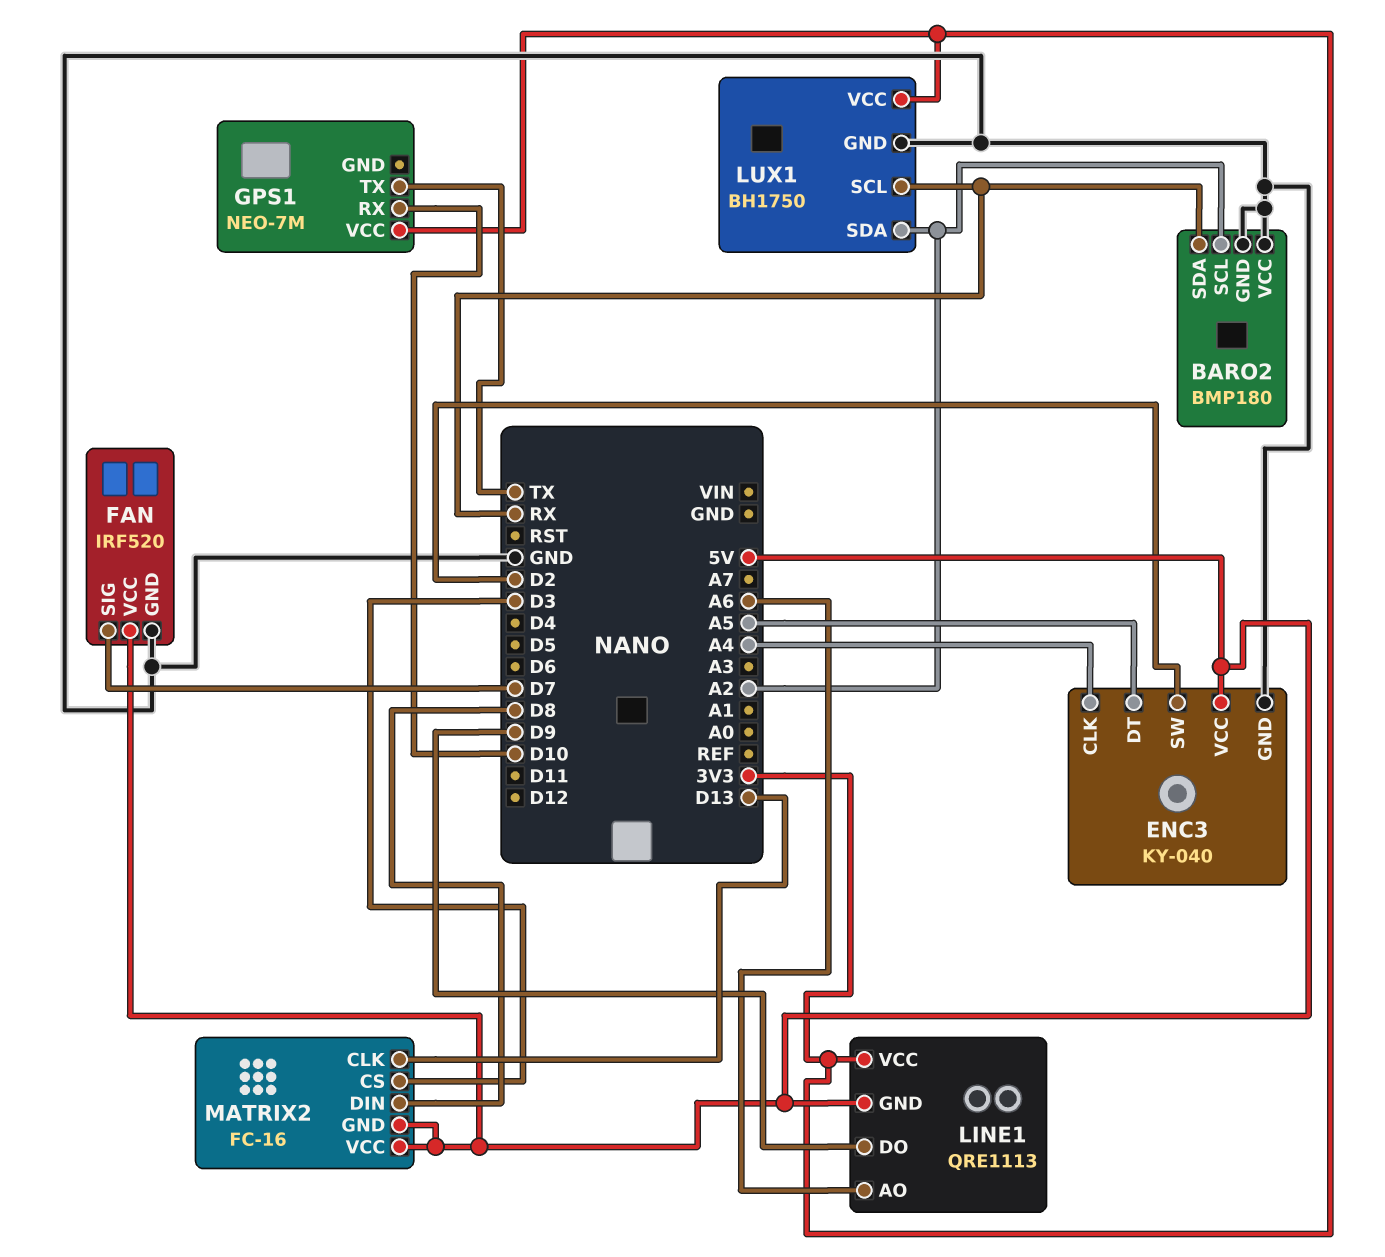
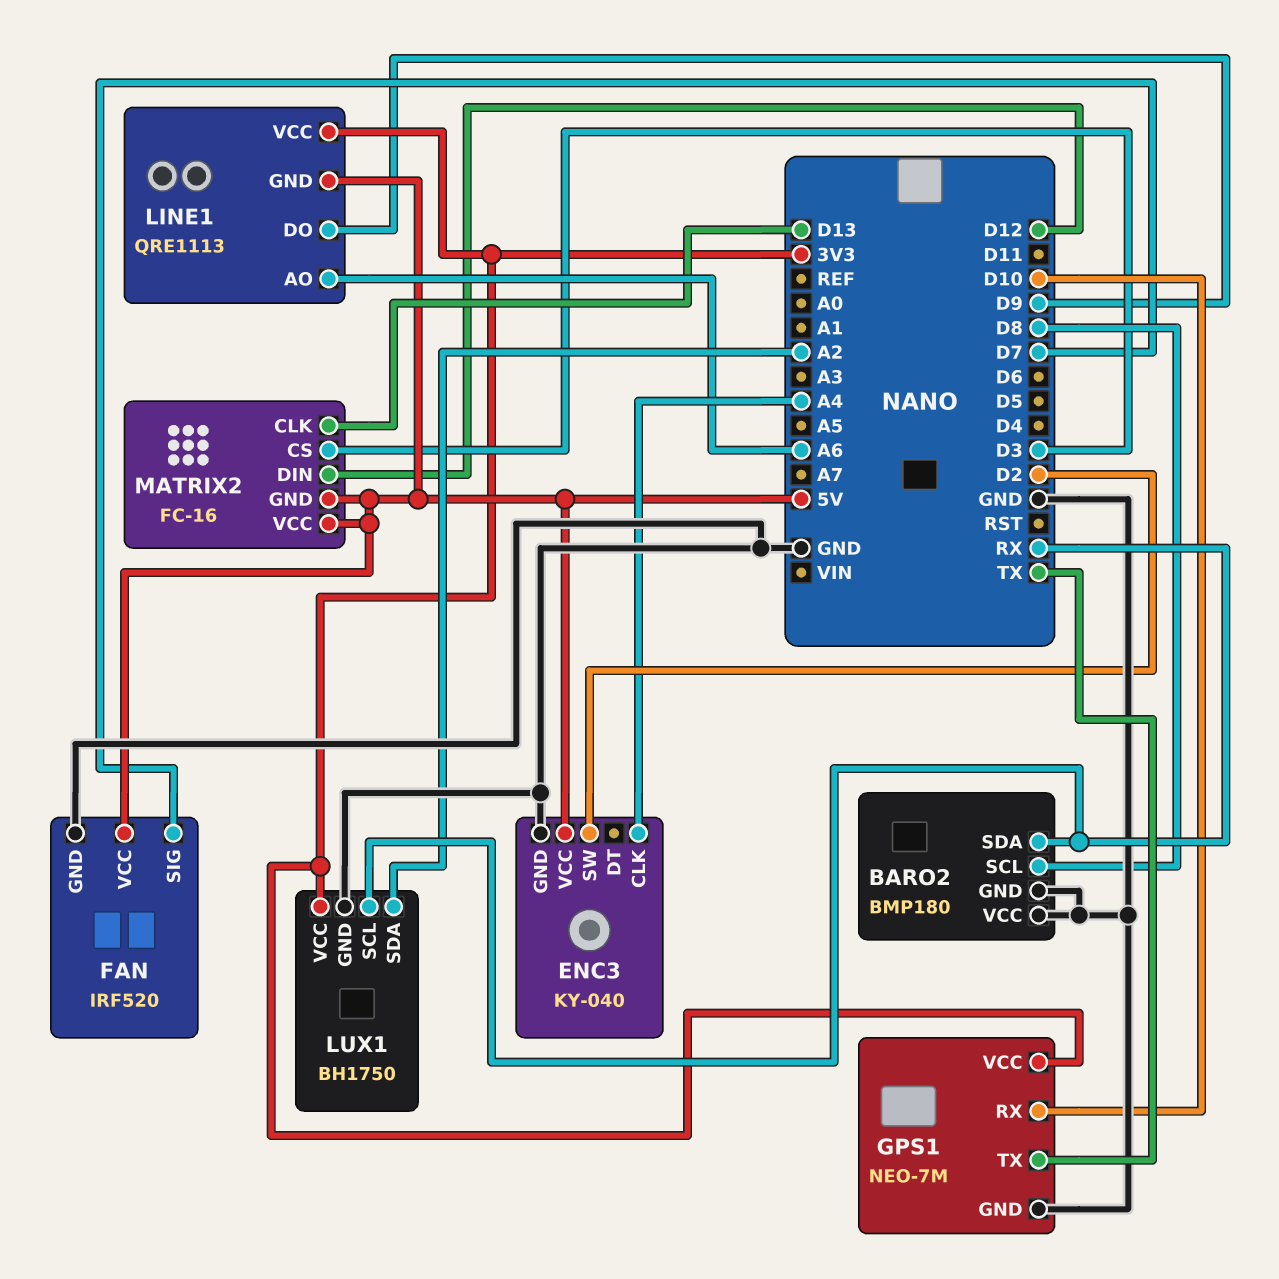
BARO2 pin SCL: A2 -> D8
ENC3 pin DT: A5 -> none
GPS1 pin GND: none -> GND
MATRIX2 pin DIN: D8 -> D12

